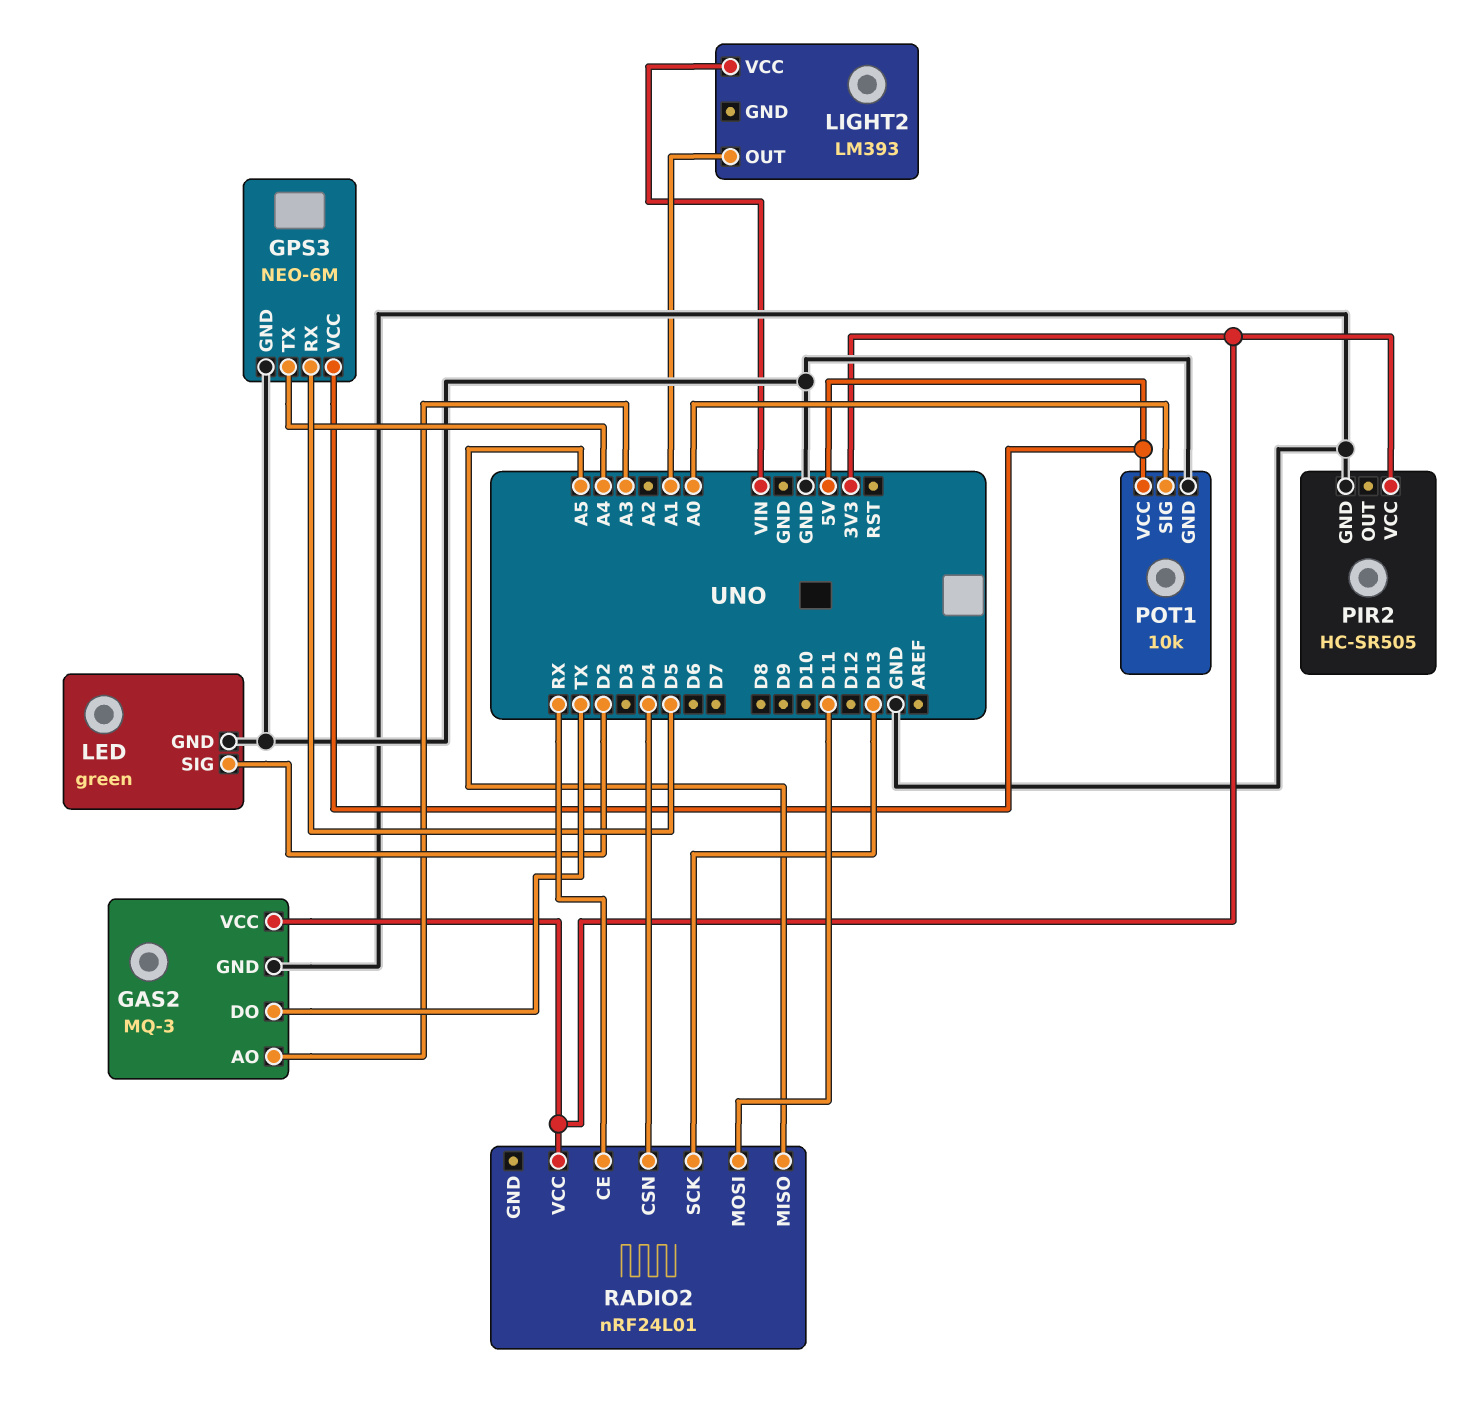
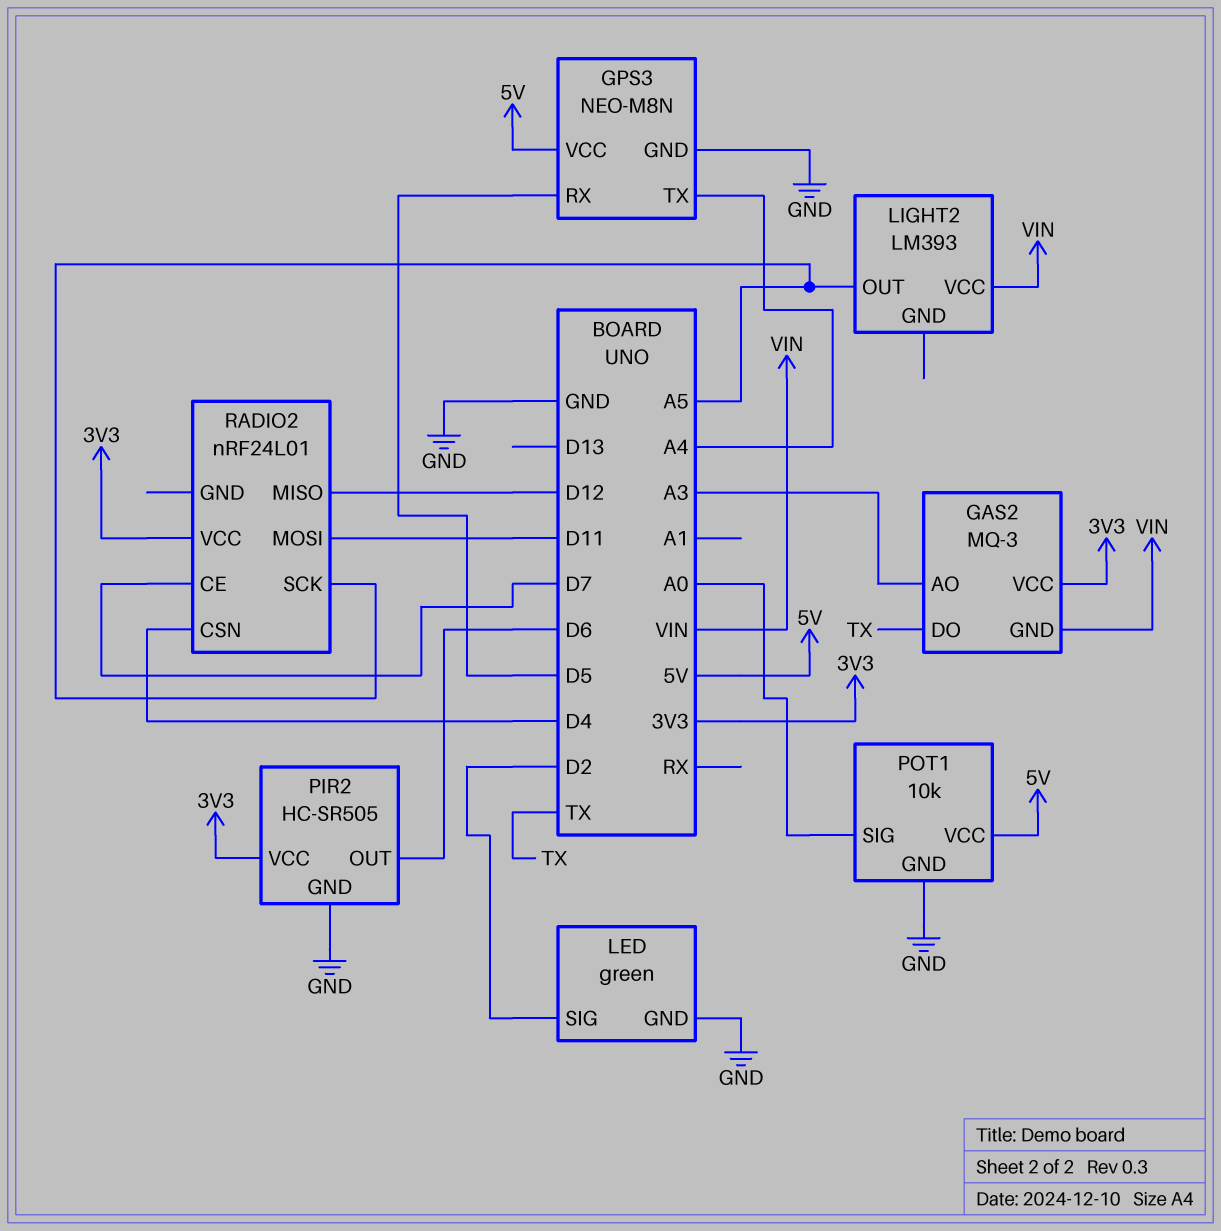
GAS2 pin GND: GND -> VIN
GPS3: NEO-6M -> NEO-M8N
LIGHT2 pin OUT: A1 -> A5
PIR2 pin OUT: none -> D6
RADIO2 pin CE: RX -> D7
RADIO2 pin MISO: A5 -> D12
RADIO2 pin SCK: D13 -> A5

